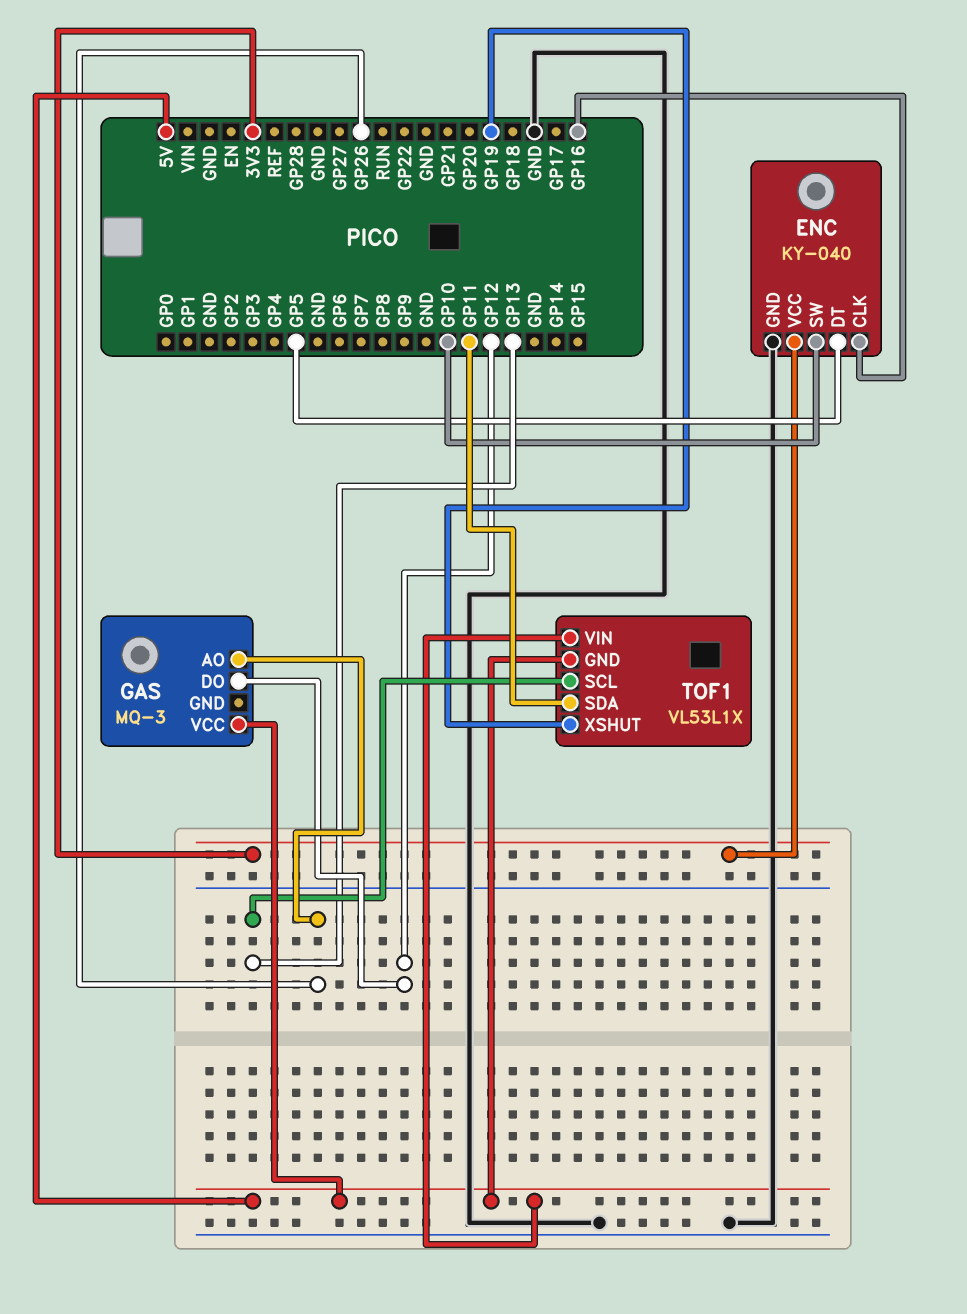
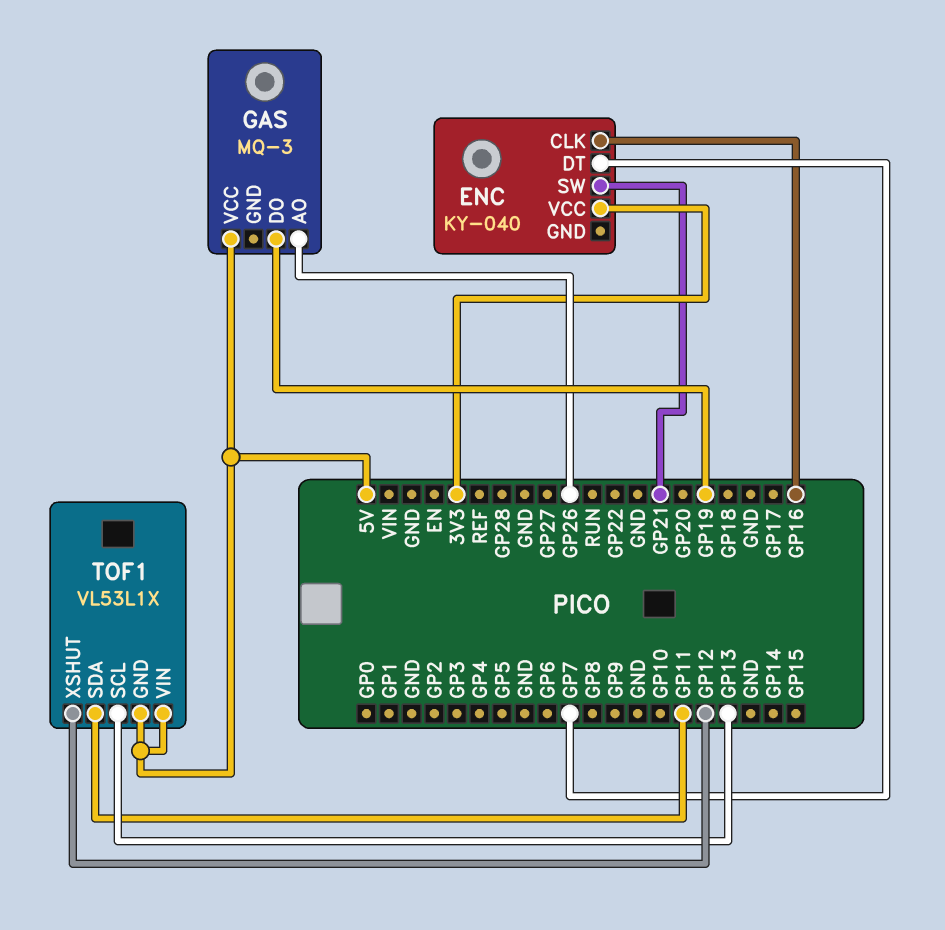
ENC pin DT: GP5 -> GP7
ENC pin GND: GND -> none
ENC pin SW: GP10 -> GP21
GAS pin DO: GP12 -> GP19
TOF1 pin XSHUT: GP19 -> GP12

